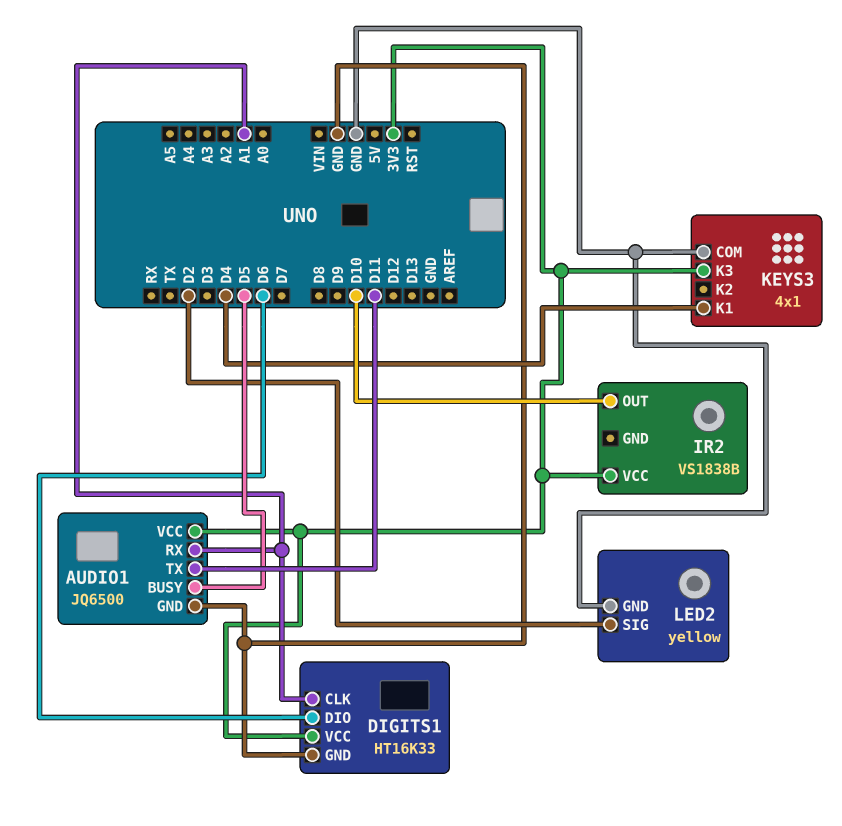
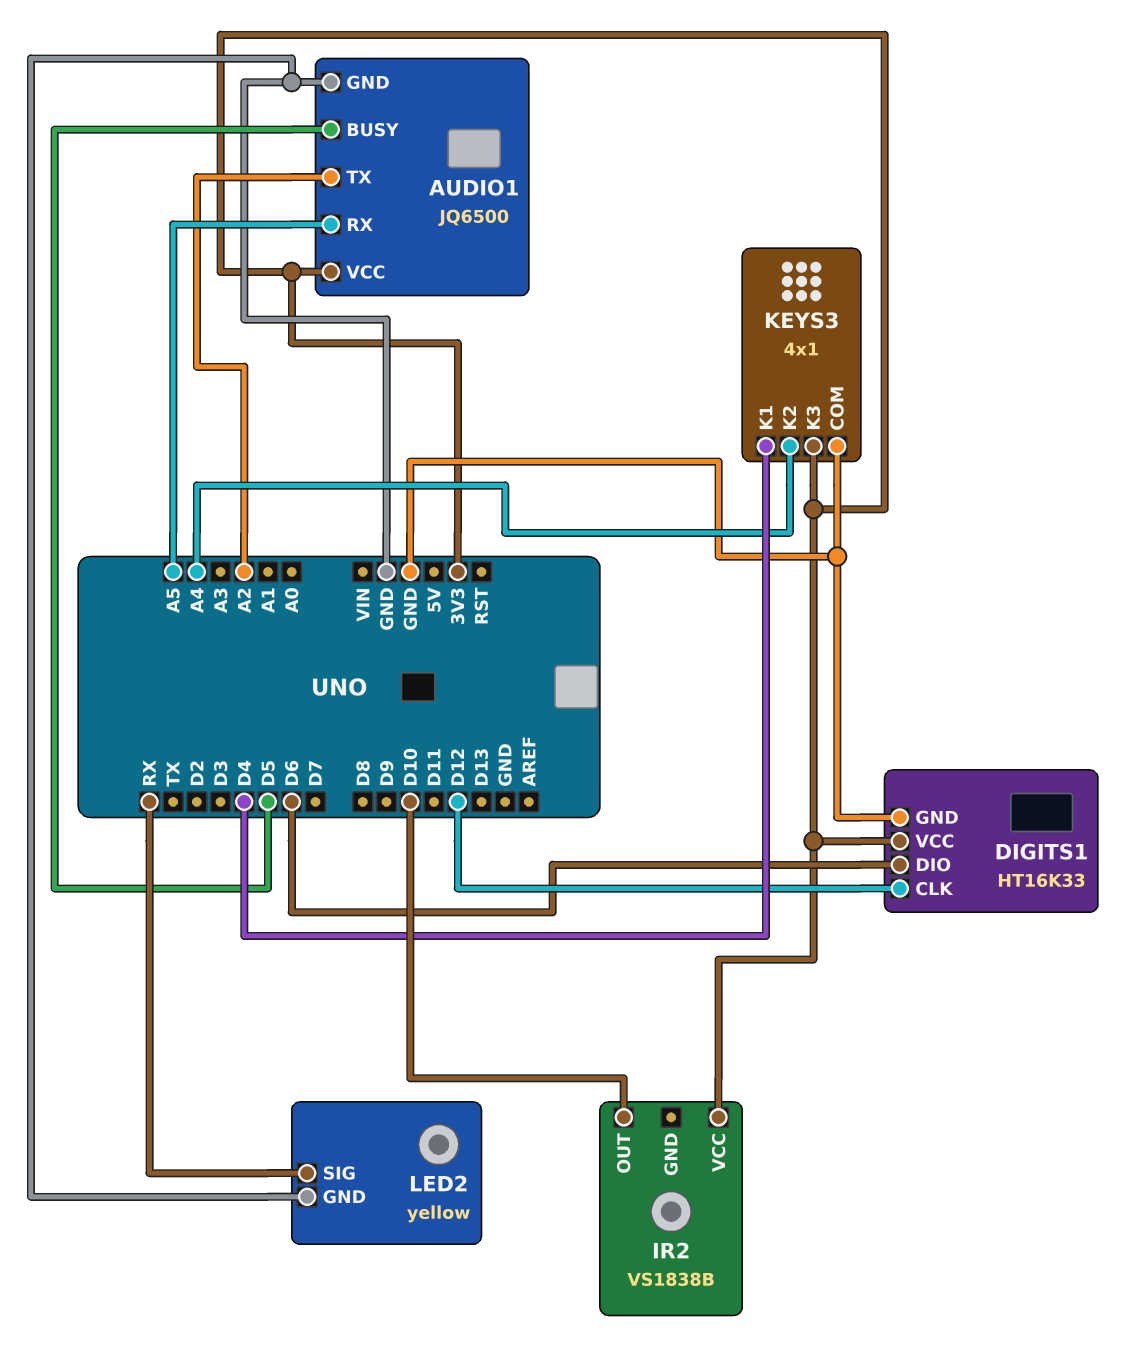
AUDIO1 pin RX: A1 -> A5
AUDIO1 pin TX: D11 -> A2
DIGITS1 pin CLK: A1 -> D12
KEYS3 pin K2: none -> A4
LED2 pin SIG: D2 -> RX

